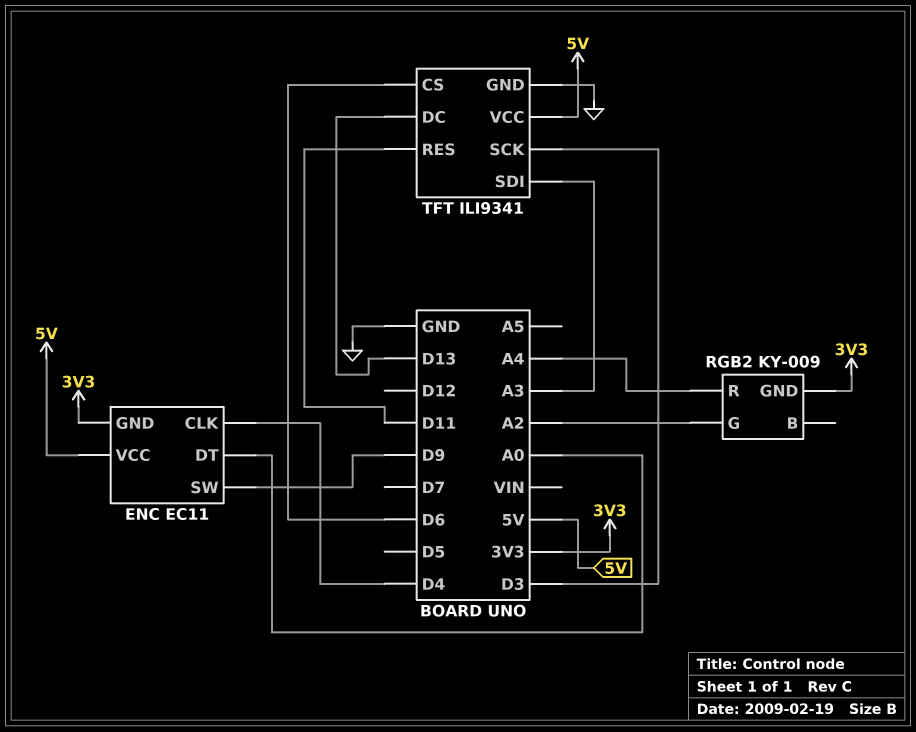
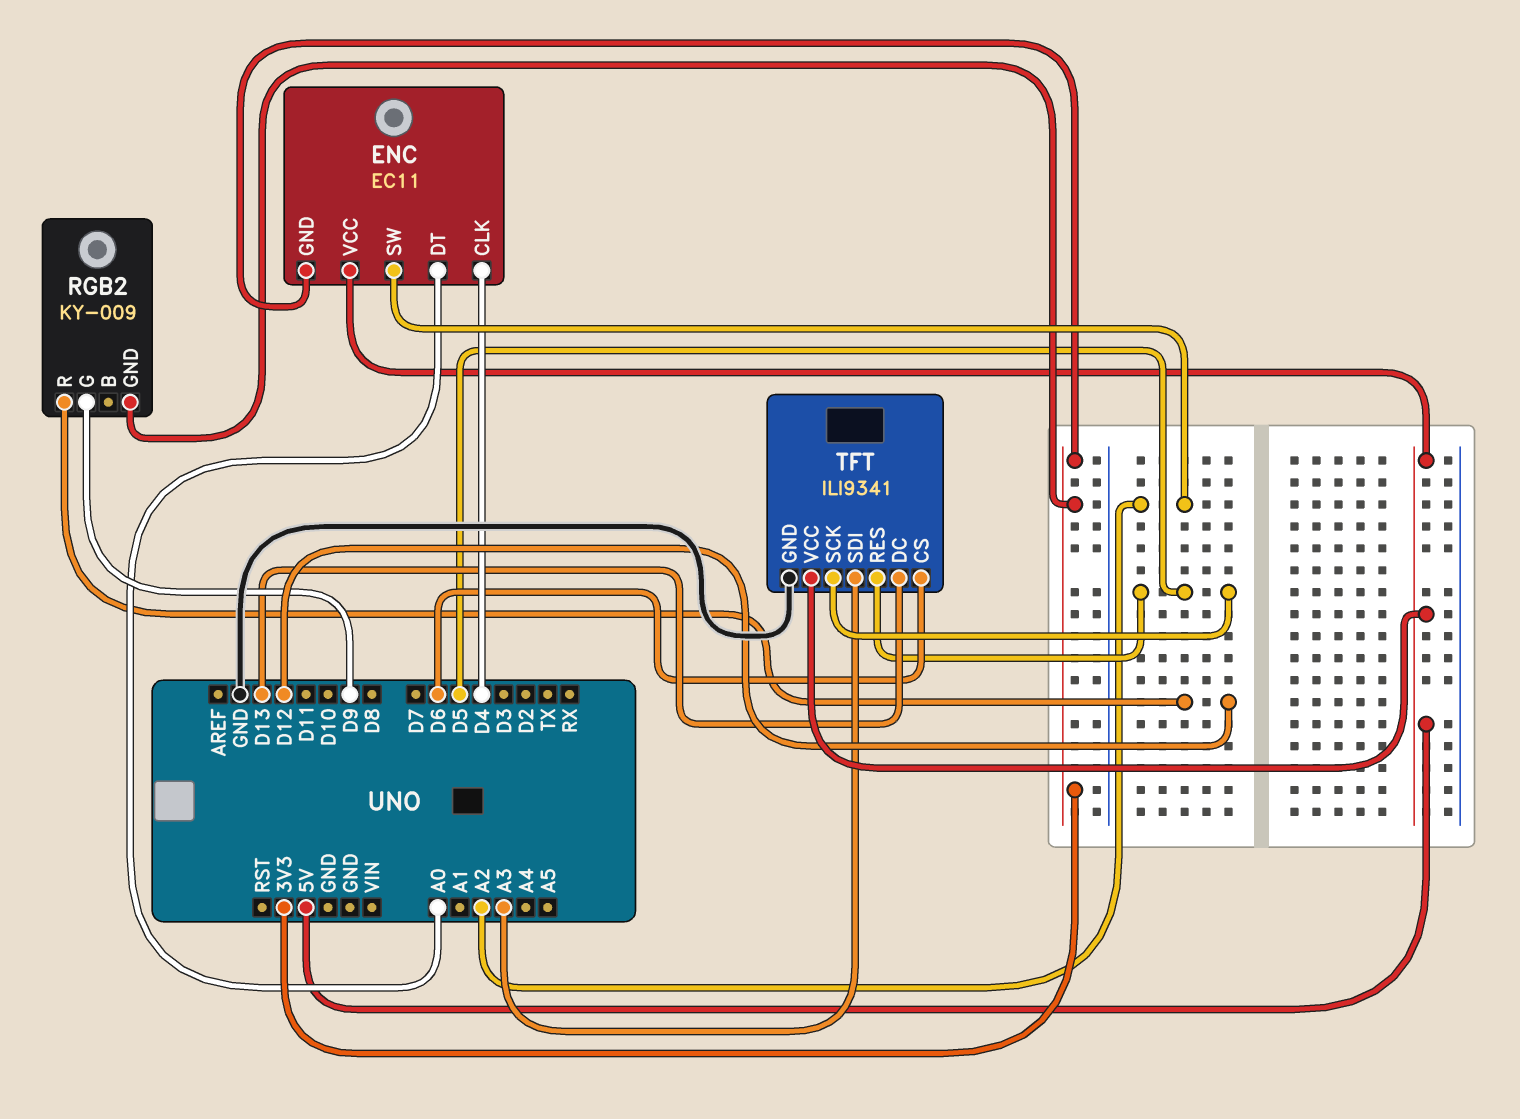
ENC pin SW: D9 -> A2
RGB2 pin G: A2 -> D9
RGB2 pin R: A4 -> D12
TFT pin RES: D11 -> D5
TFT pin SCK: D3 -> D5

